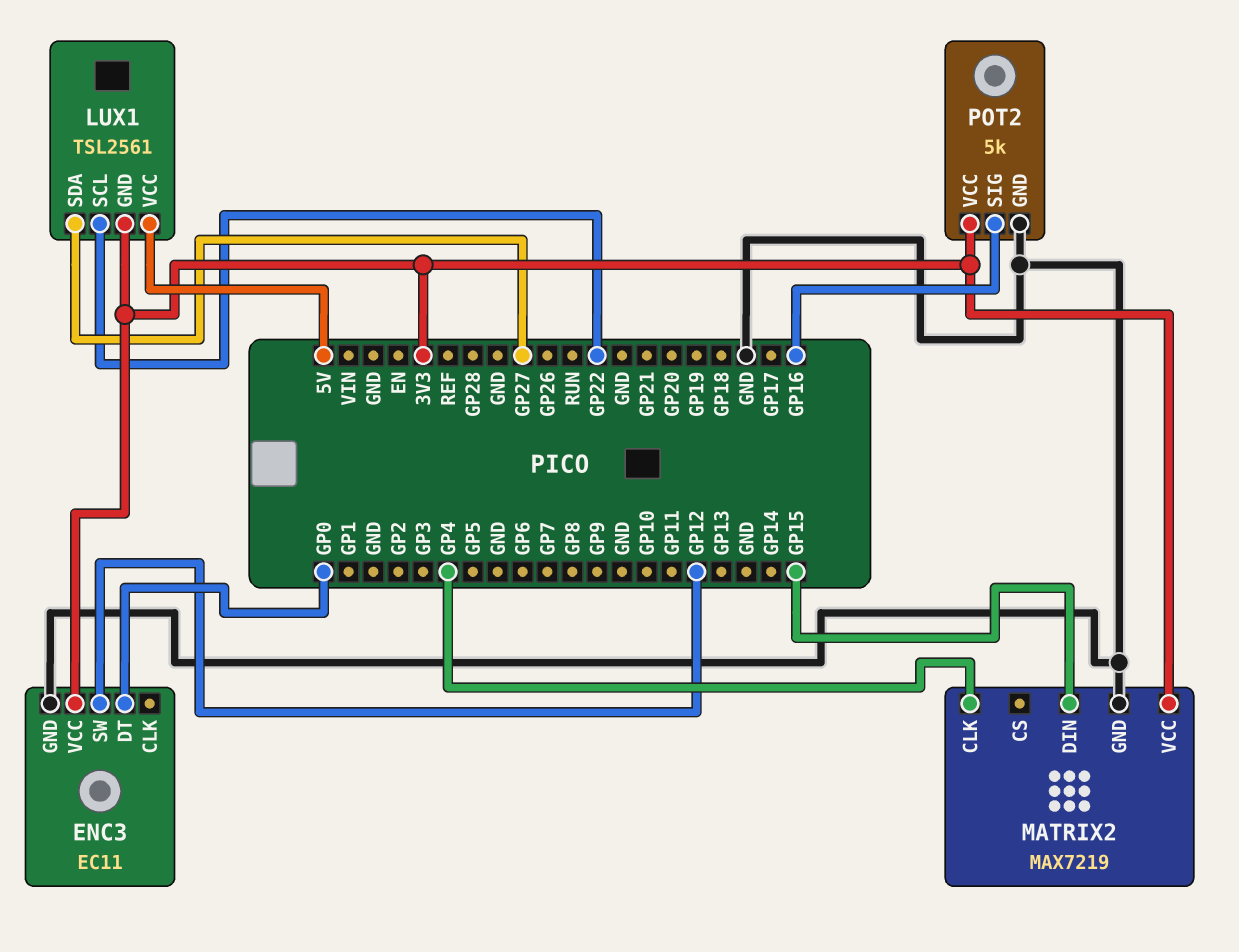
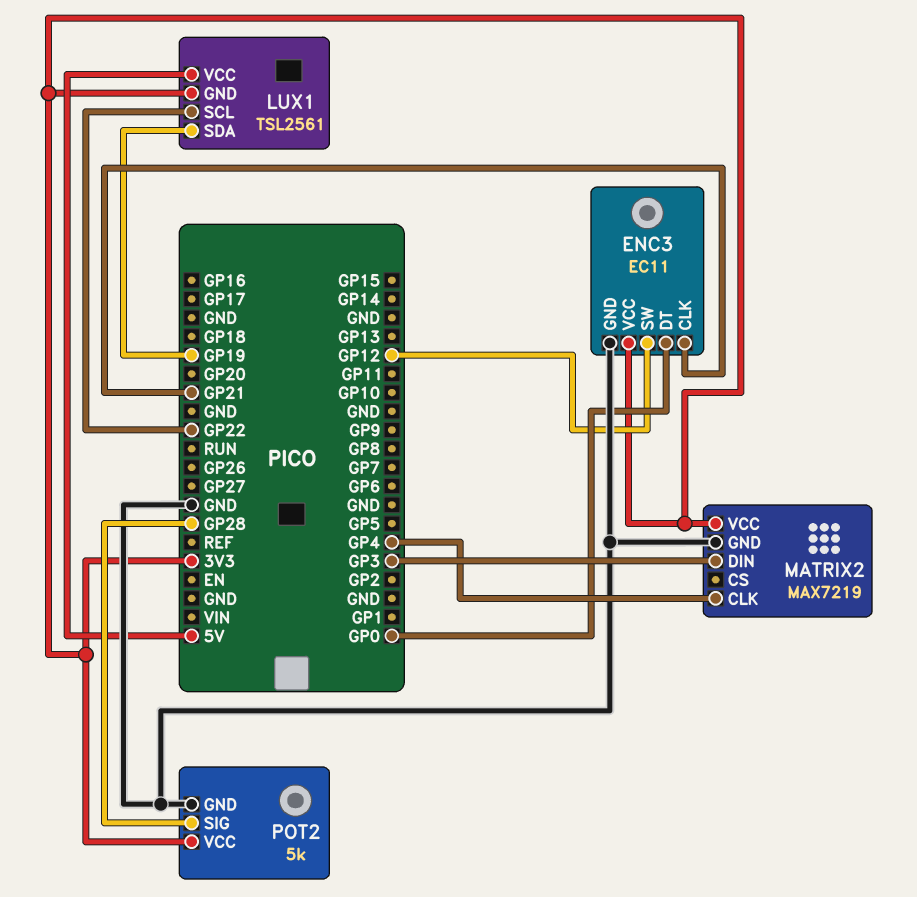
ENC3 pin CLK: none -> GP21
LUX1 pin SDA: GP27 -> GP19
MATRIX2 pin DIN: GP15 -> GP3
POT2 pin SIG: GP16 -> GP28

